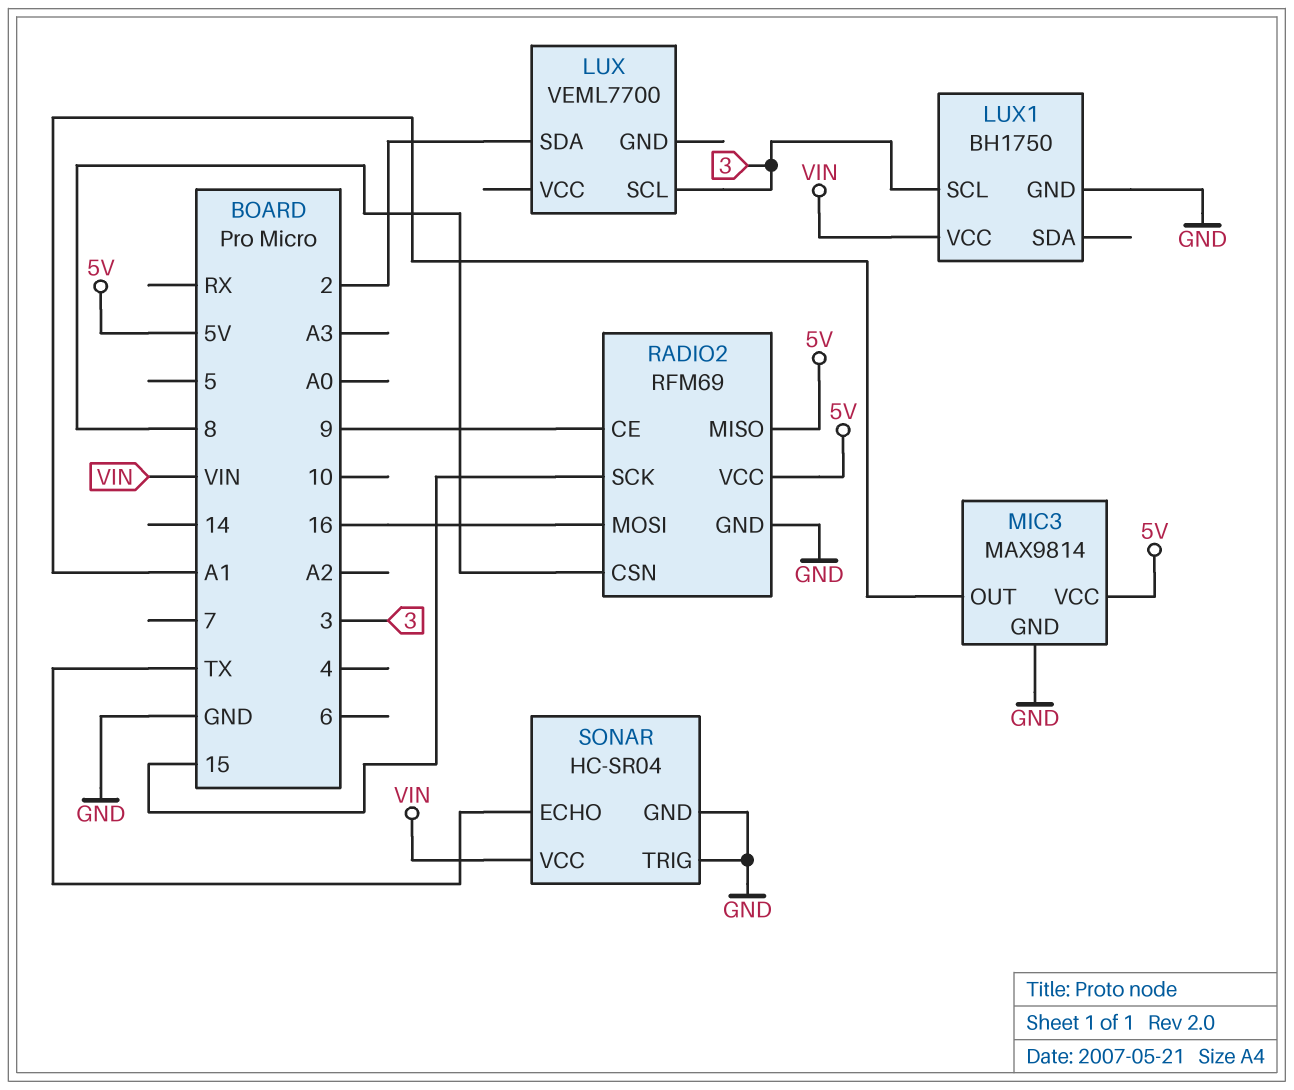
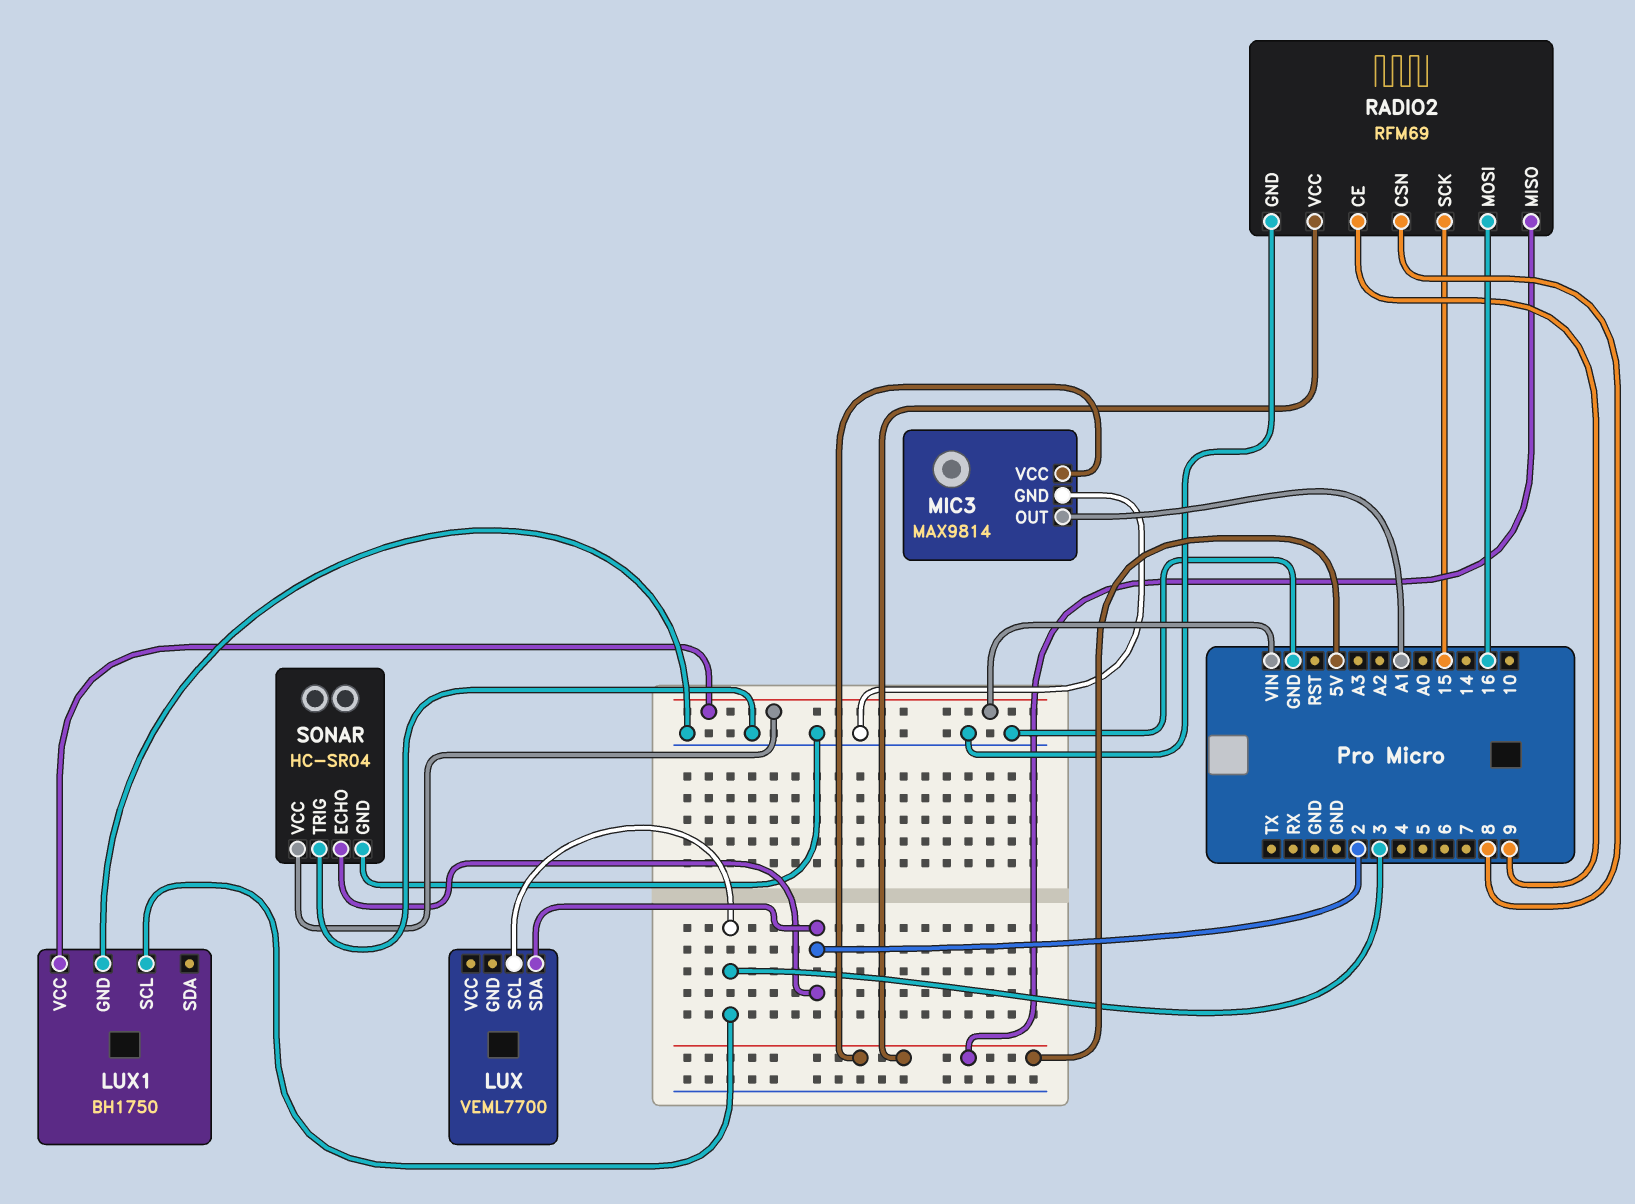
SONAR pin ECHO: TX -> 2

